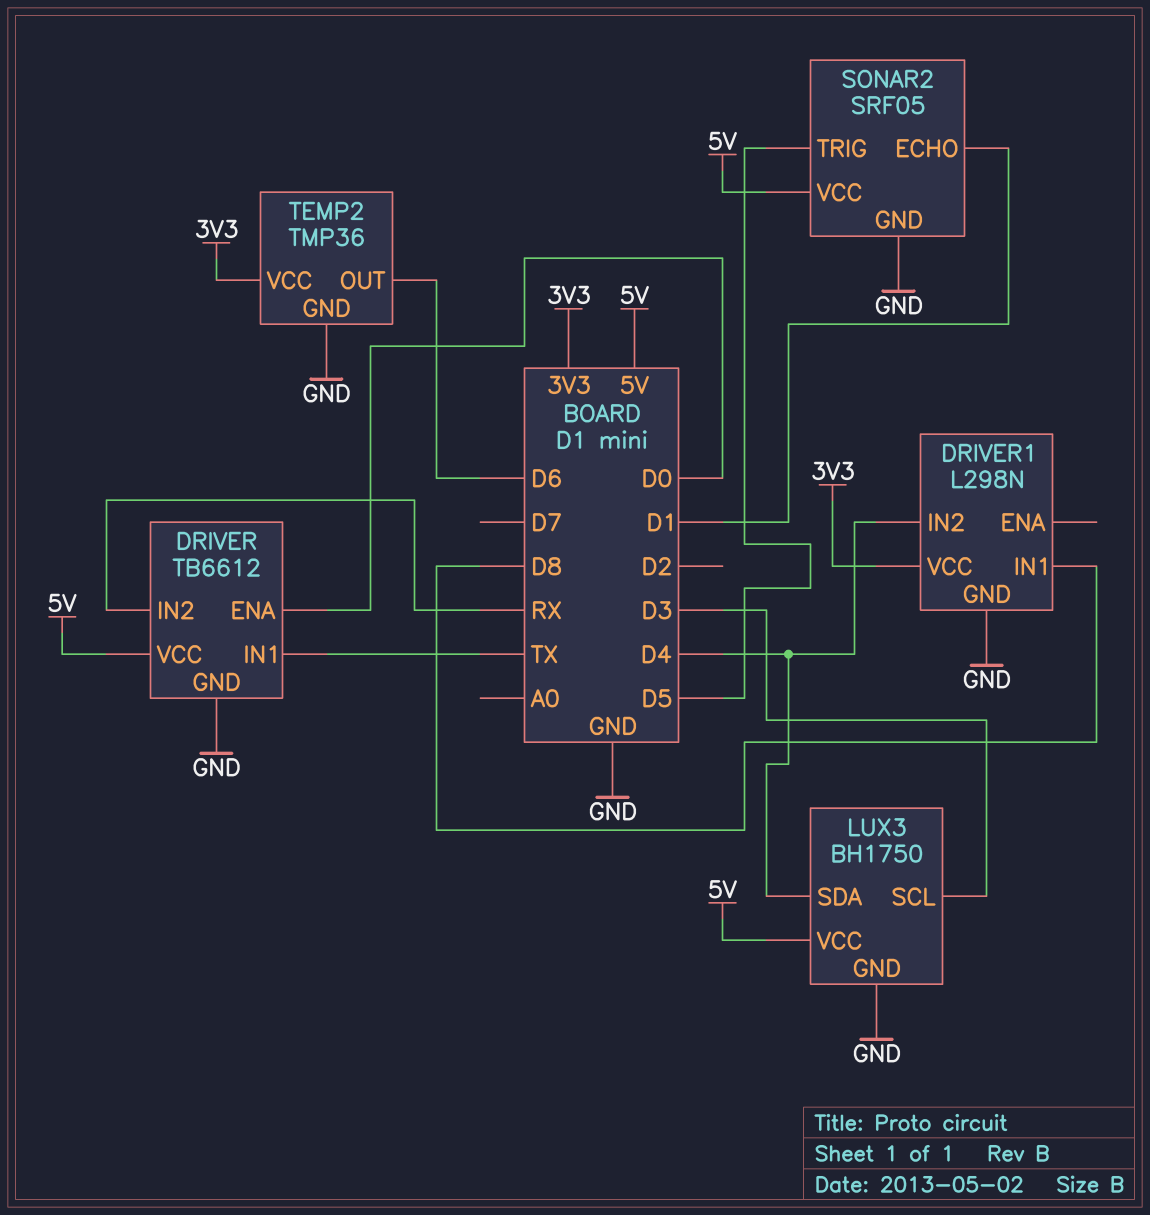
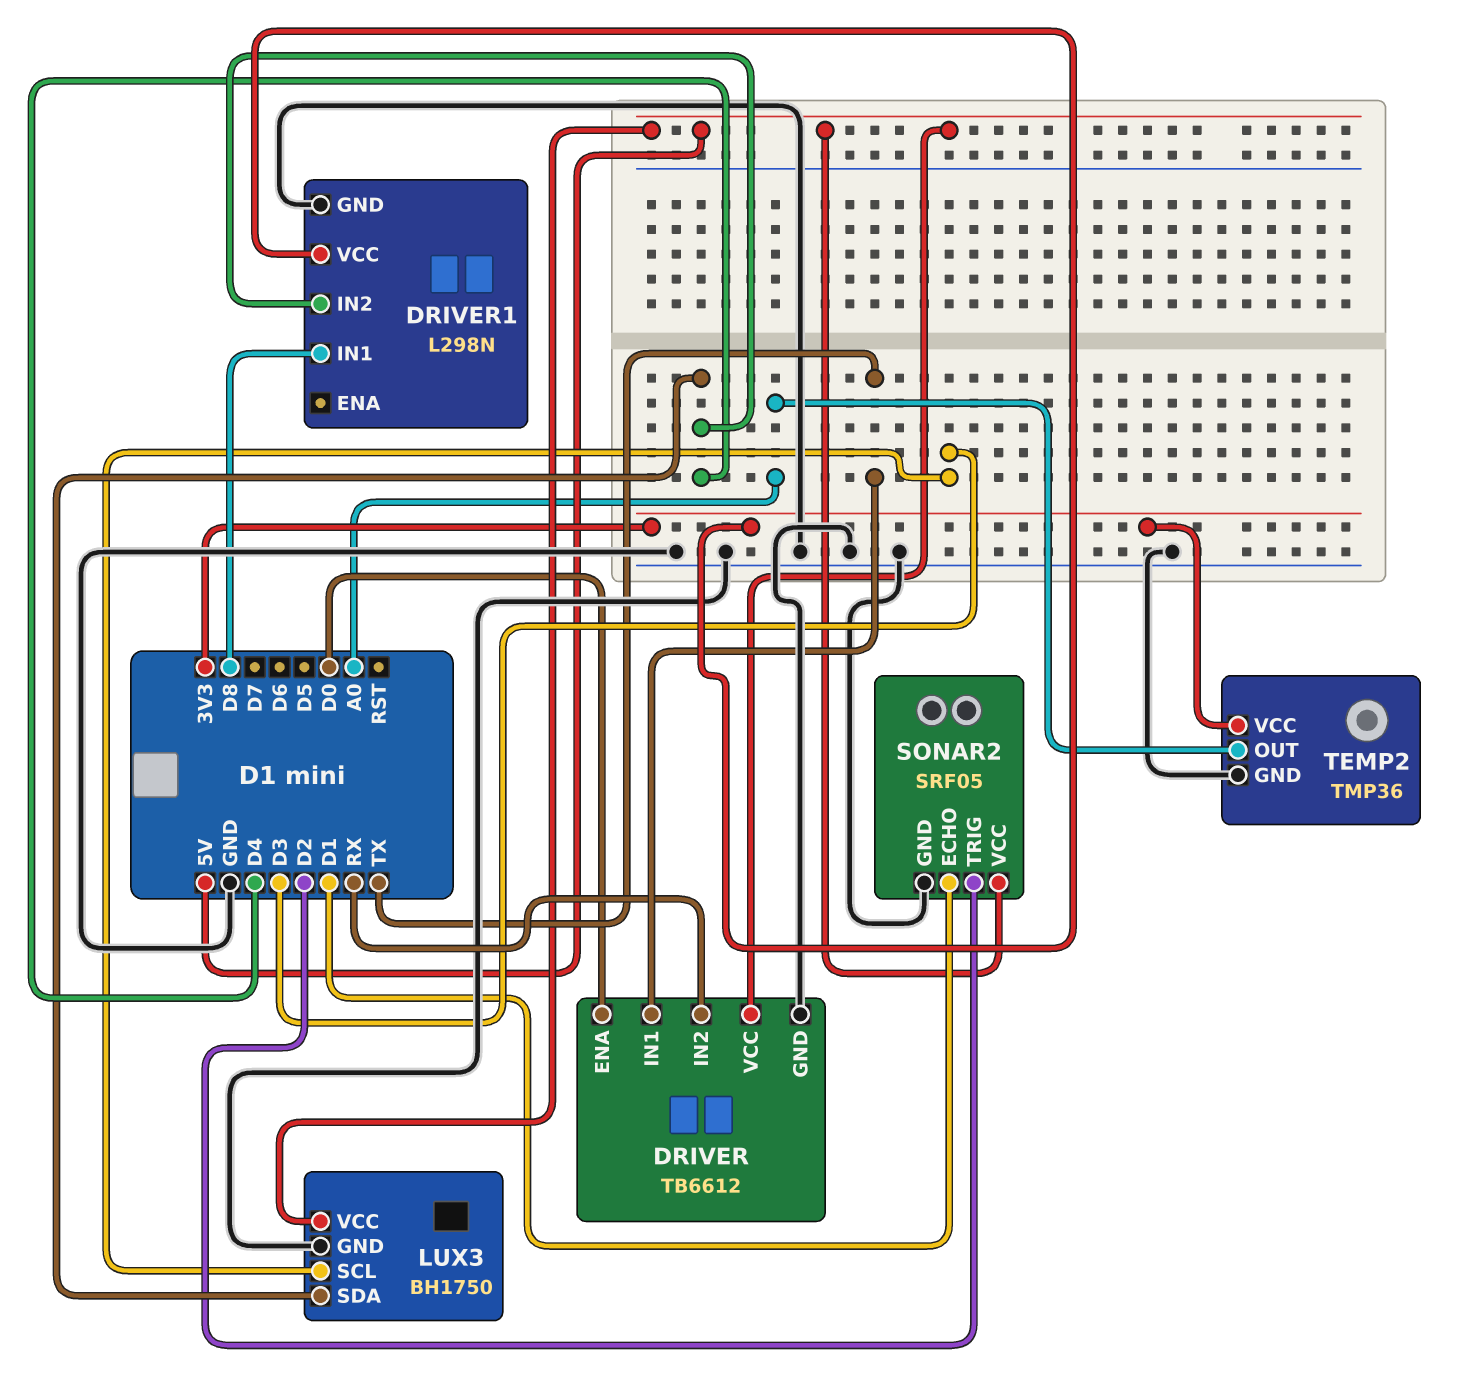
SONAR2 pin TRIG: D5 -> D2
TEMP2 pin OUT: D6 -> A0

